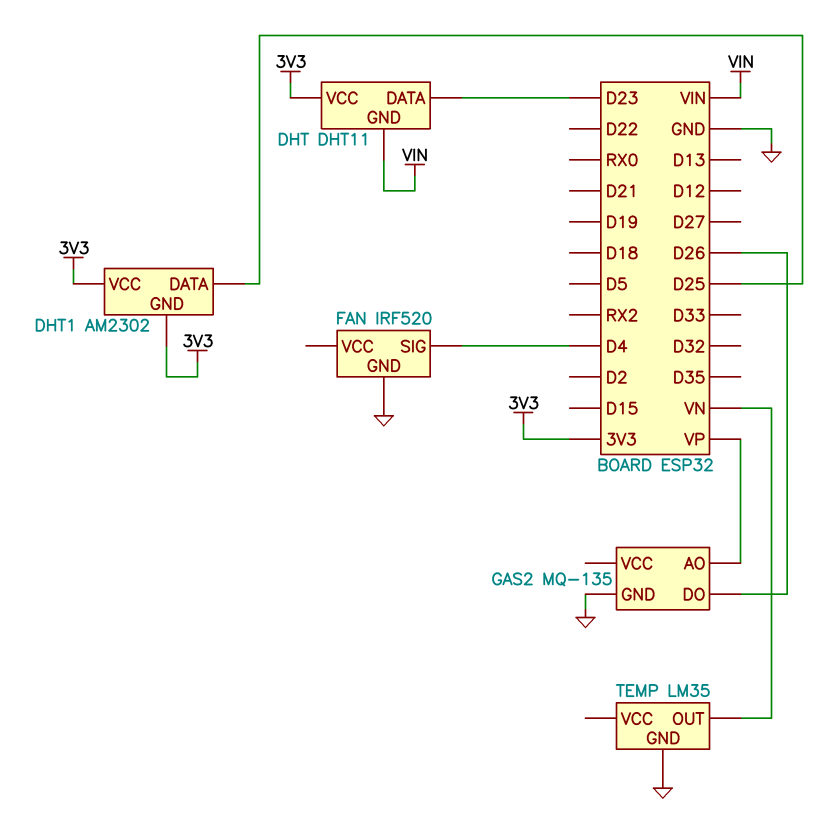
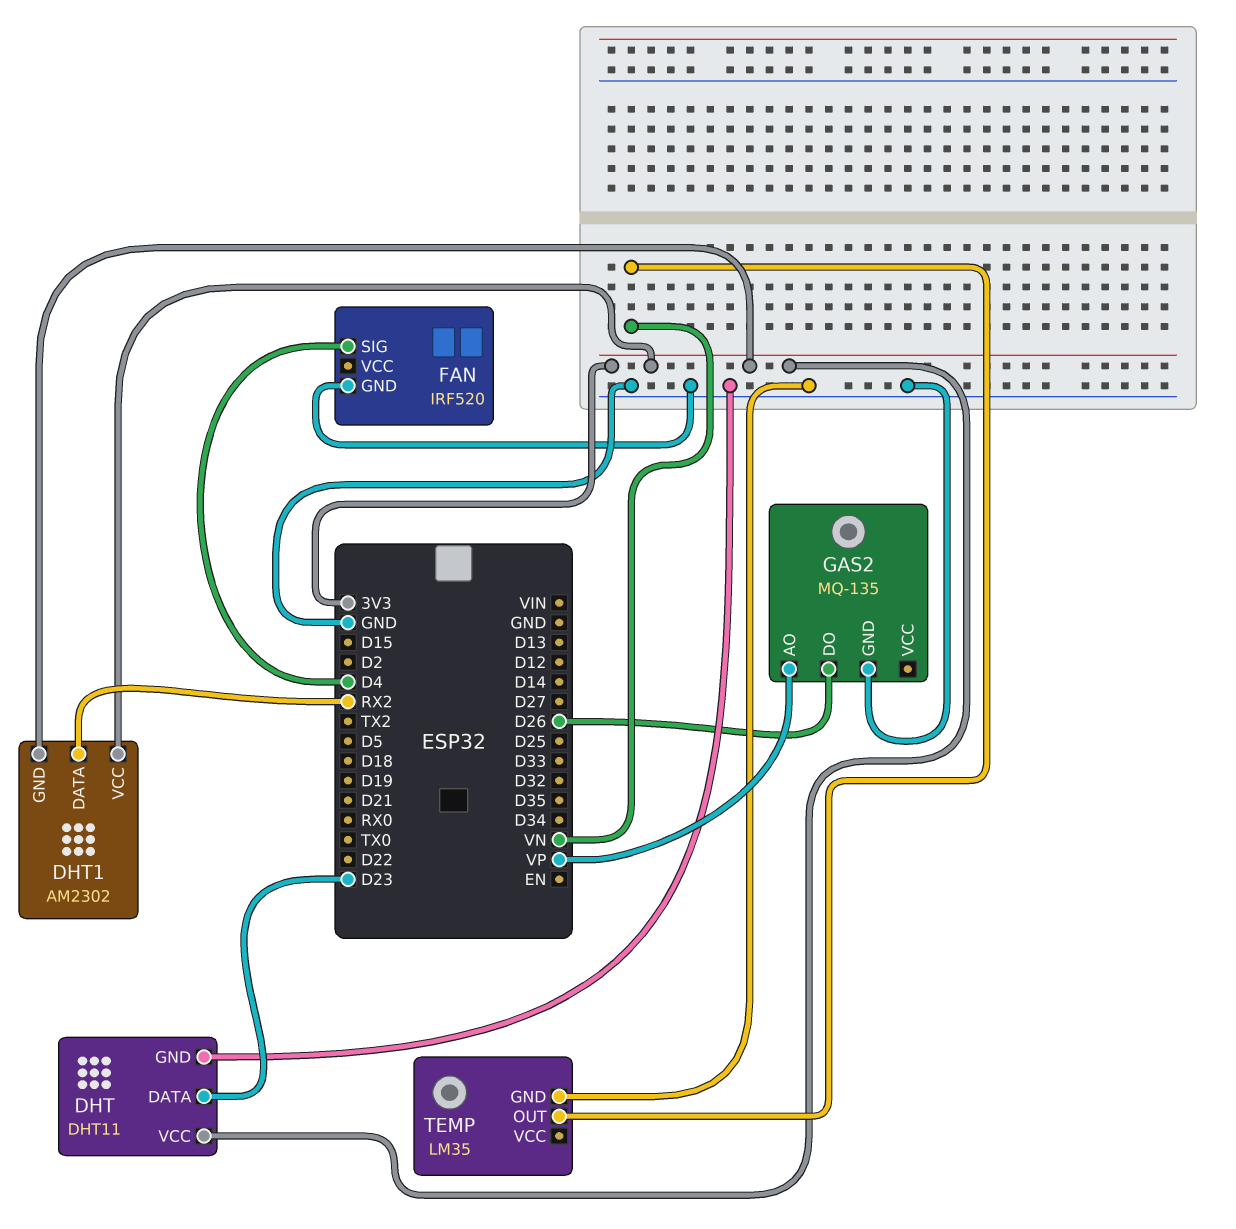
DHT pin GND: VIN -> GND
DHT1 pin DATA: D25 -> RX2

